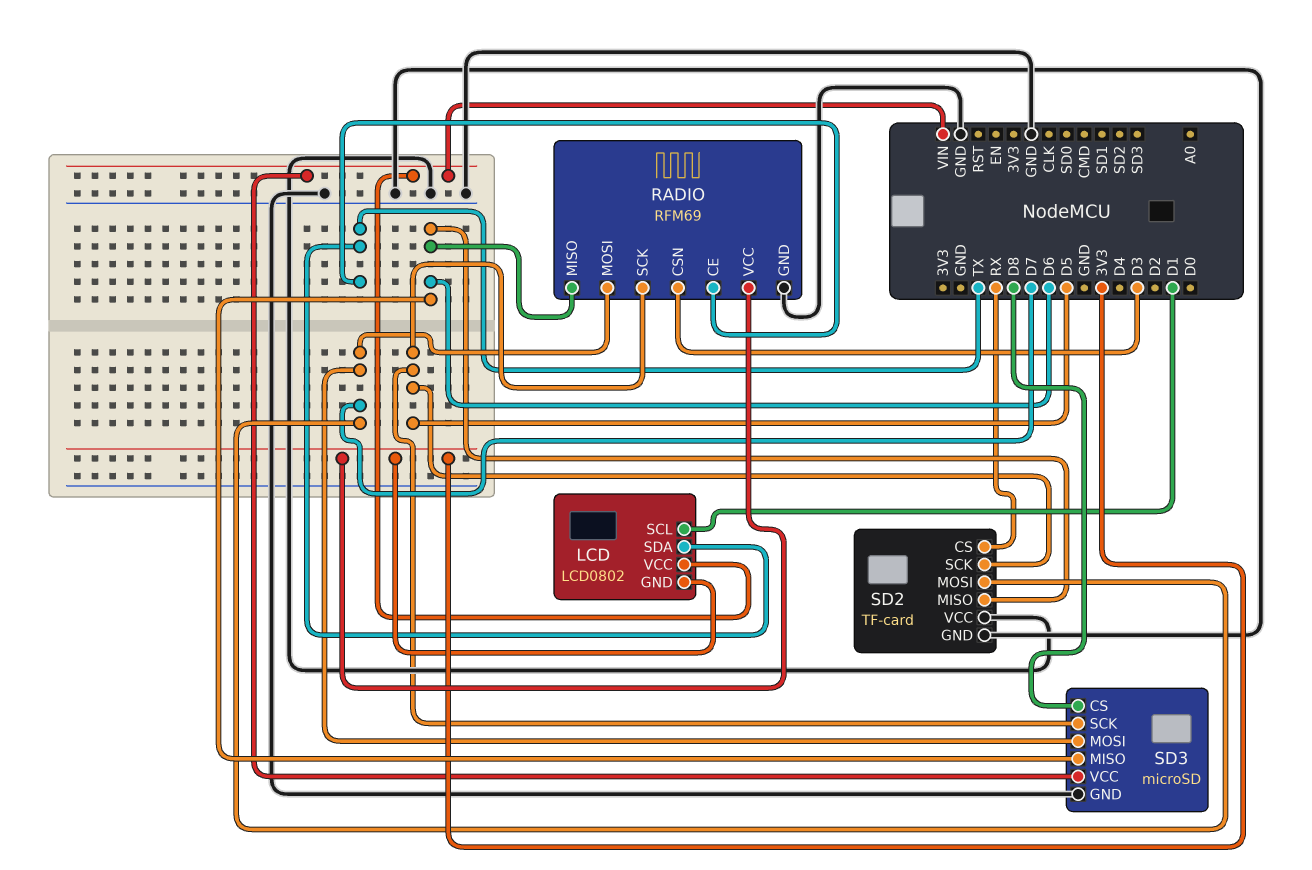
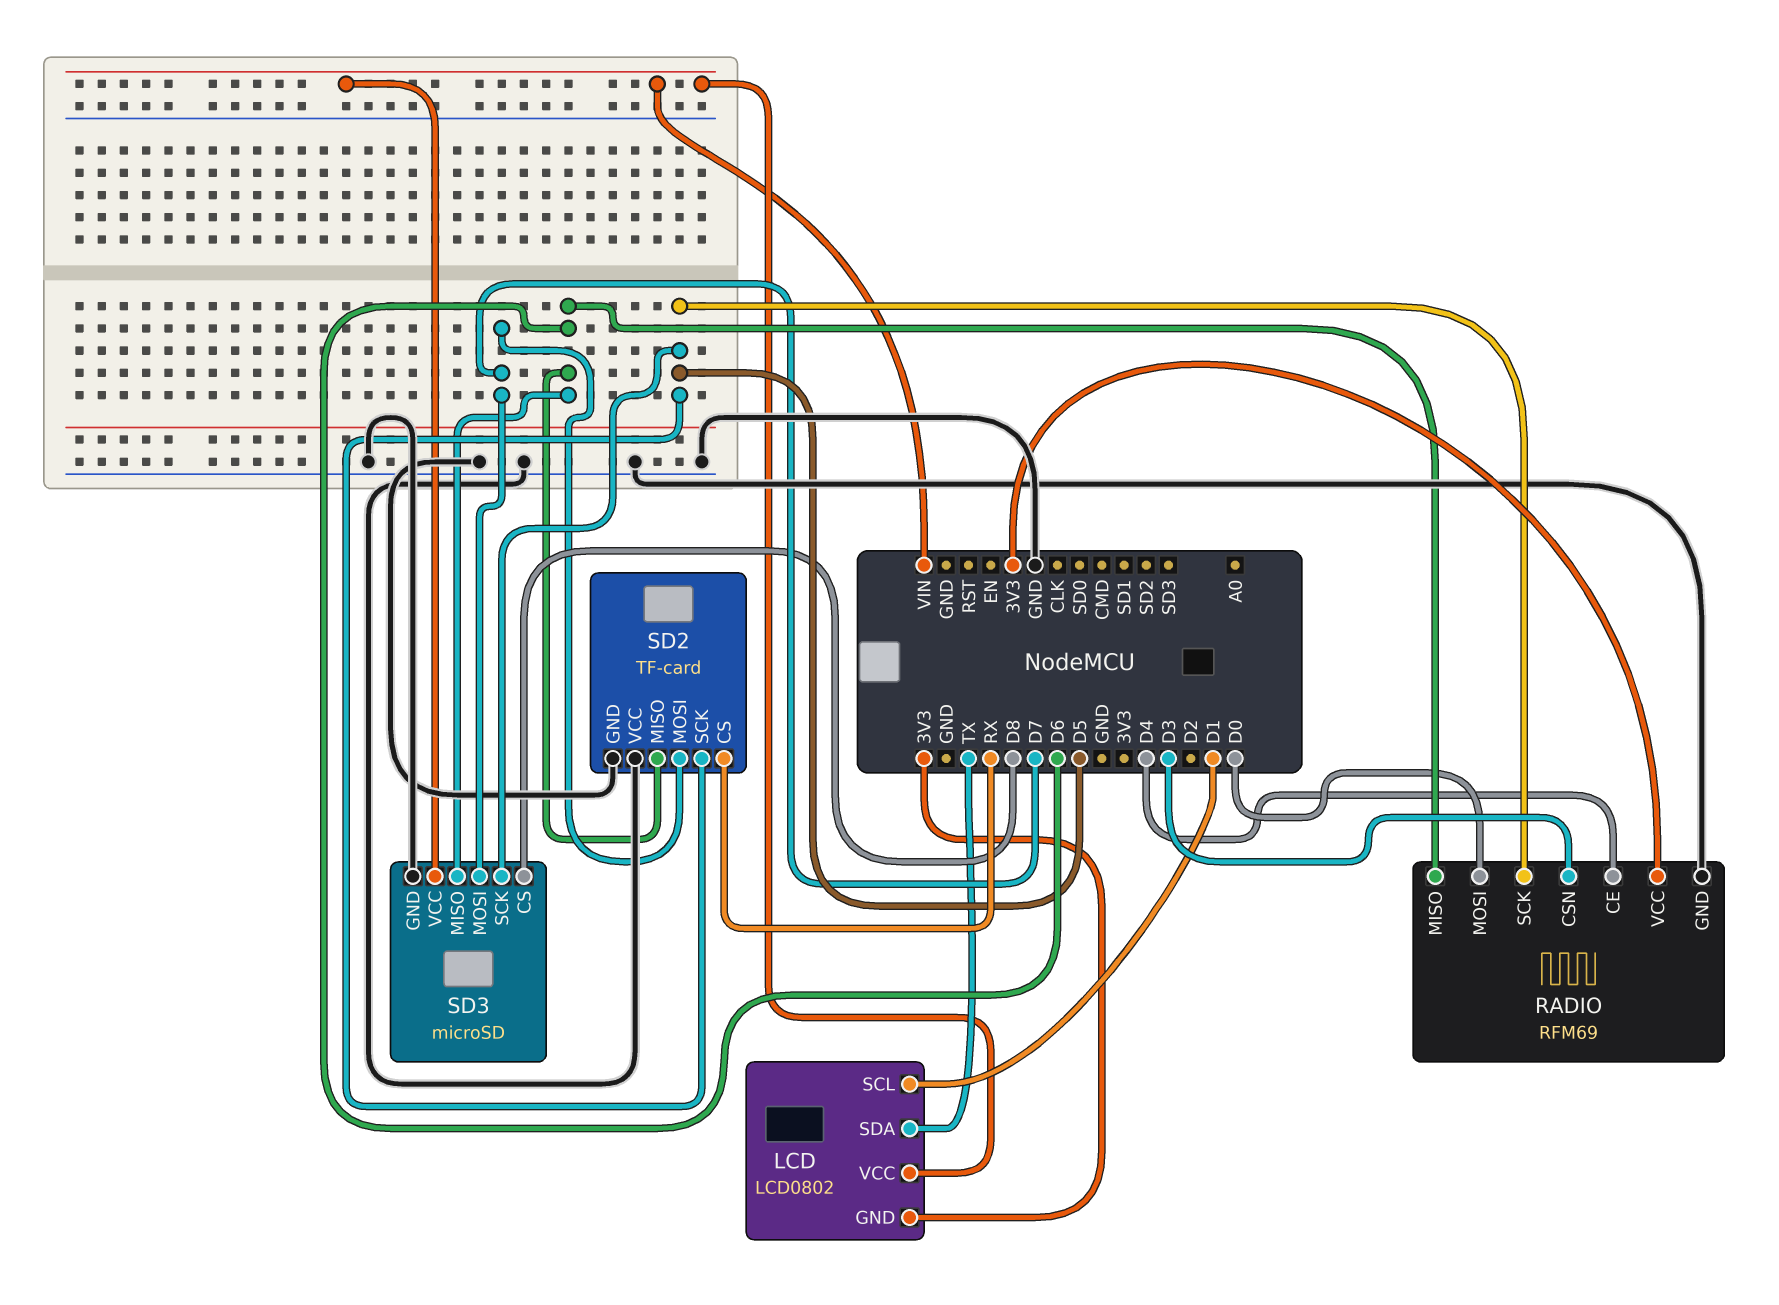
RADIO pin CE: TX -> D4
RADIO pin MOSI: D7 -> D0

